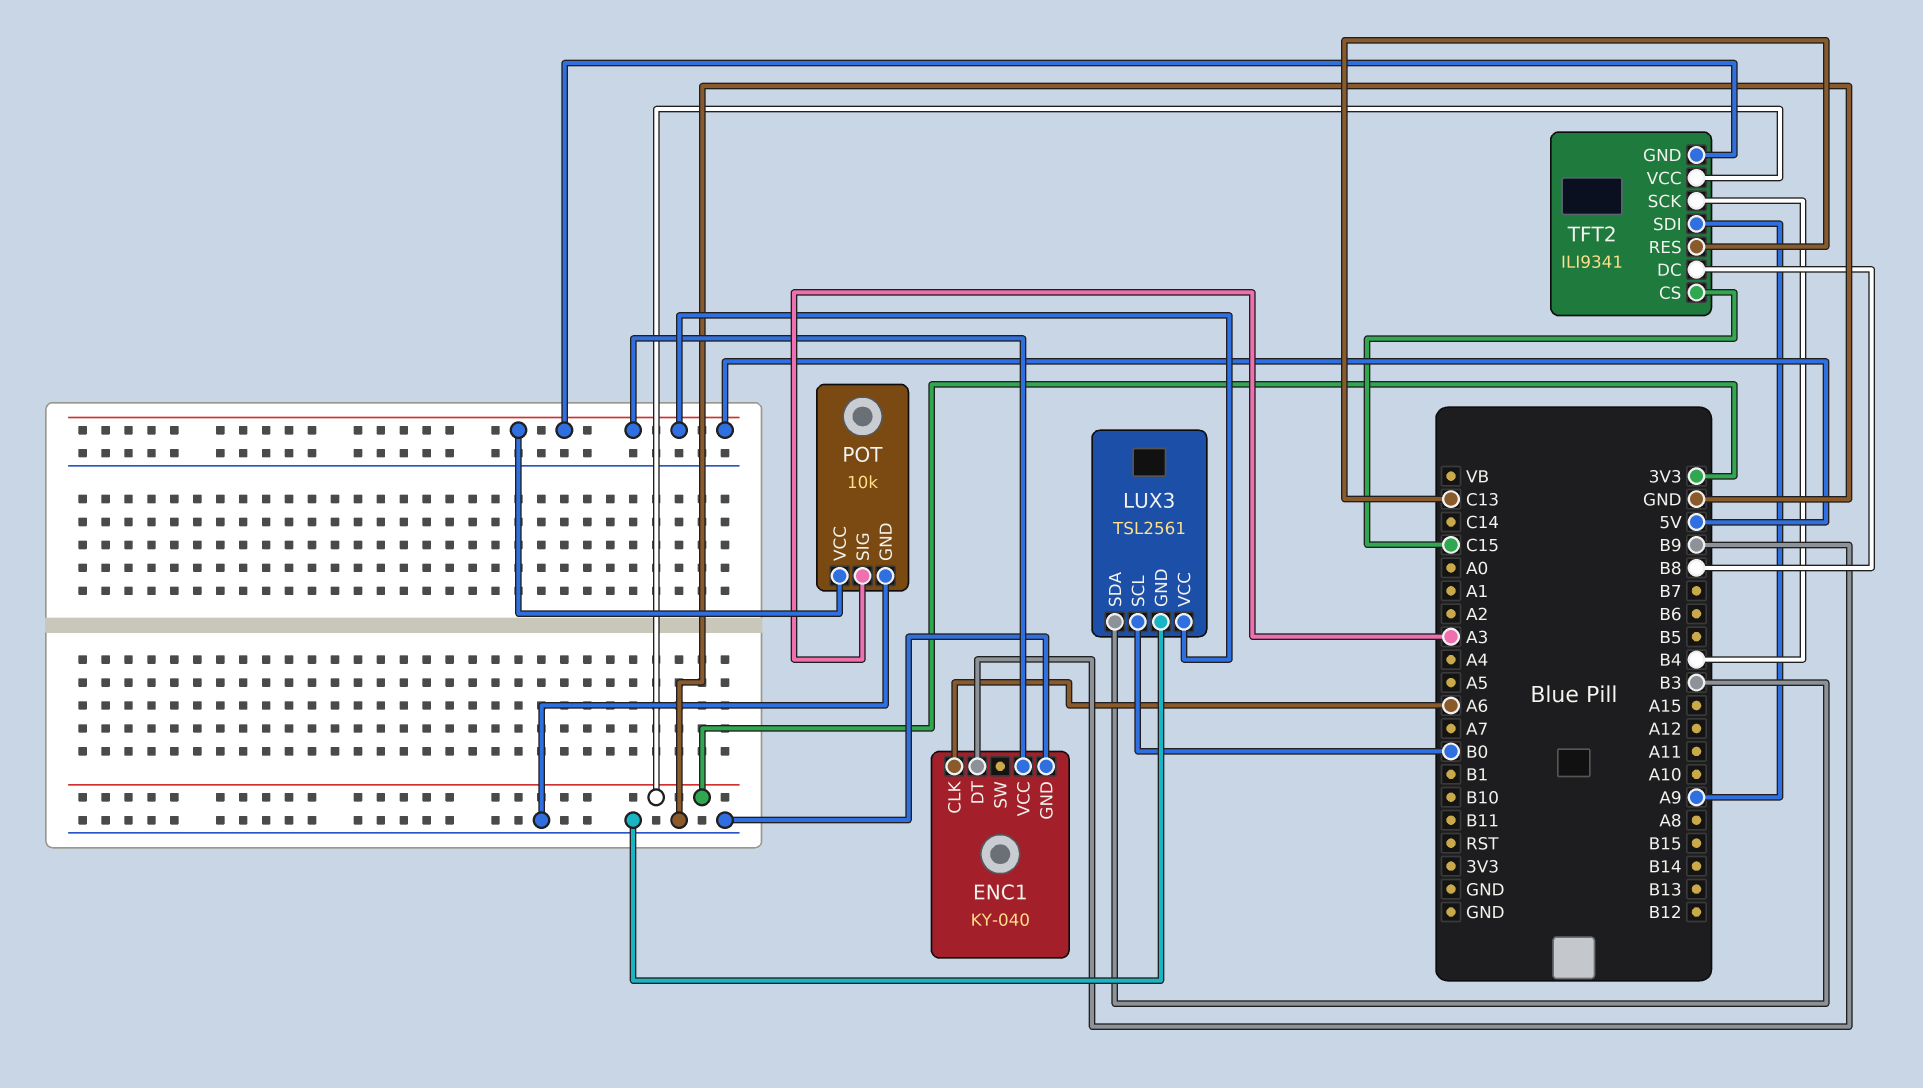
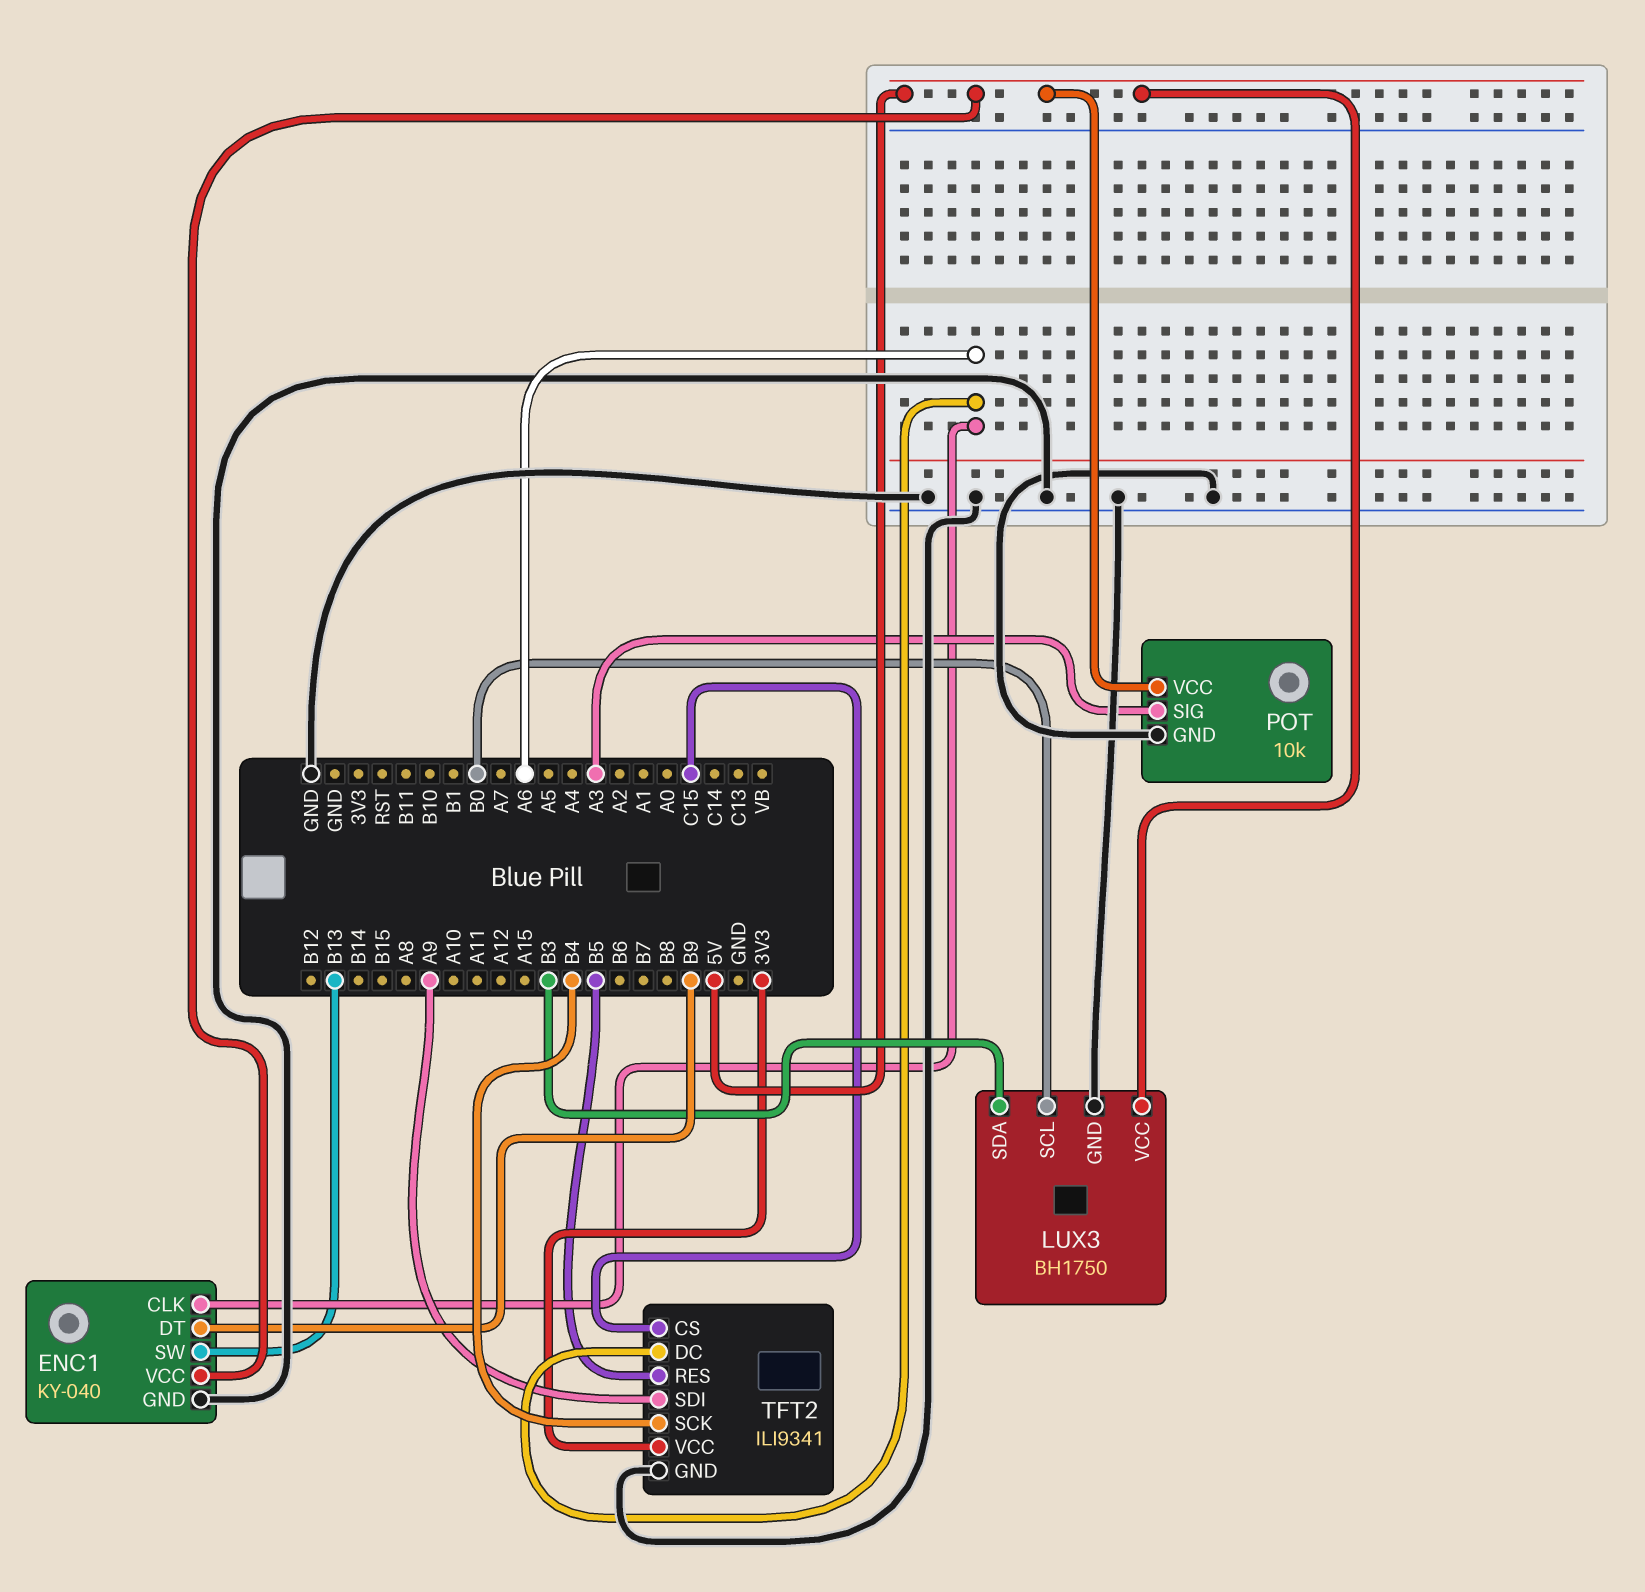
ENC1 pin SW: none -> B13
LUX3: TSL2561 -> BH1750
TFT2 pin DC: B8 -> A6
TFT2 pin GND: 5V -> GND
TFT2 pin RES: C13 -> B5

